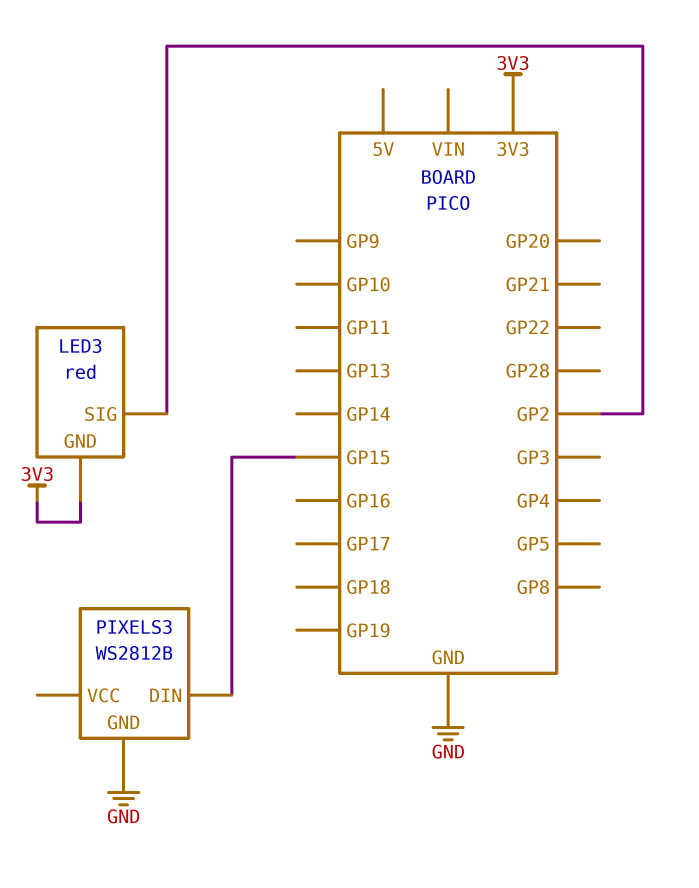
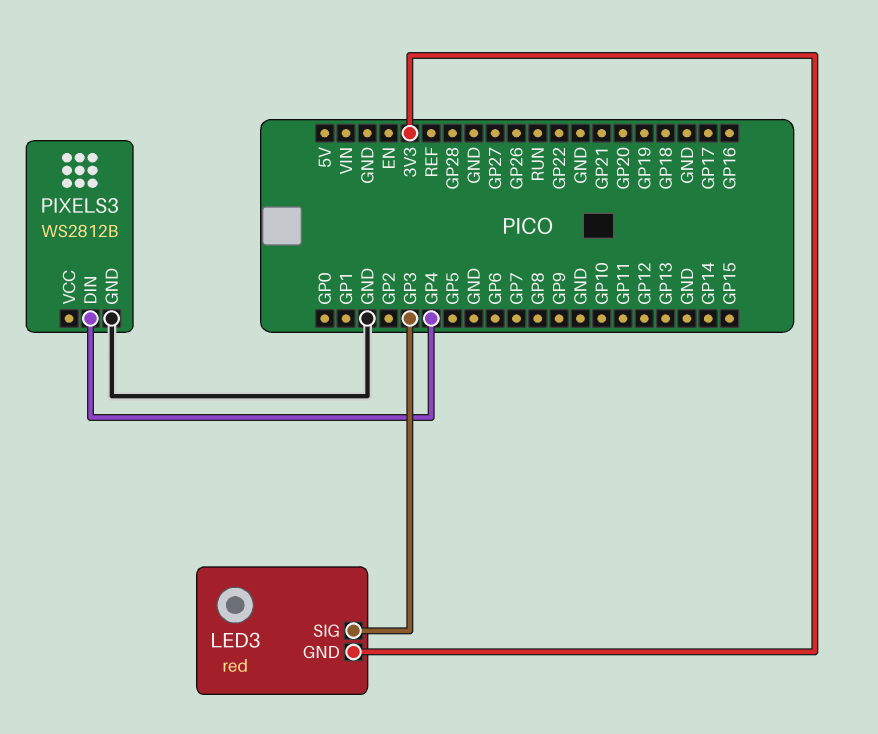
LED3 pin SIG: GP2 -> GP3
PIXELS3 pin DIN: GP15 -> GP4

